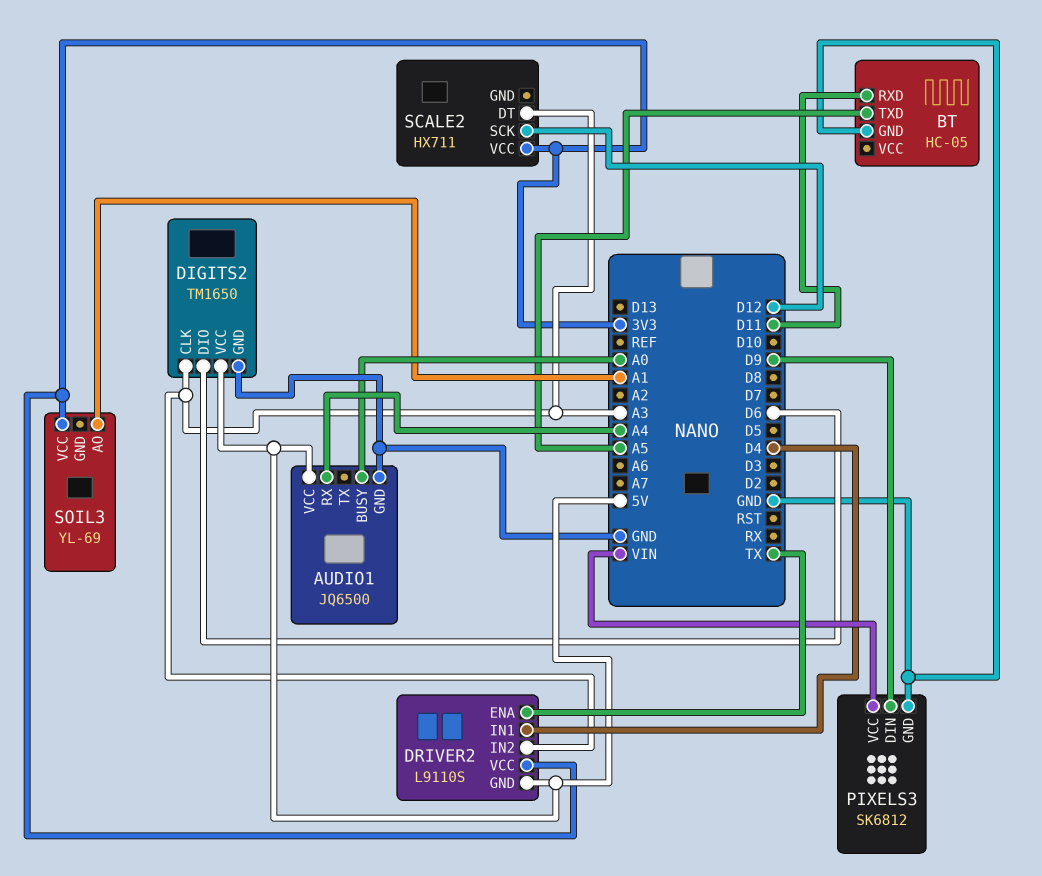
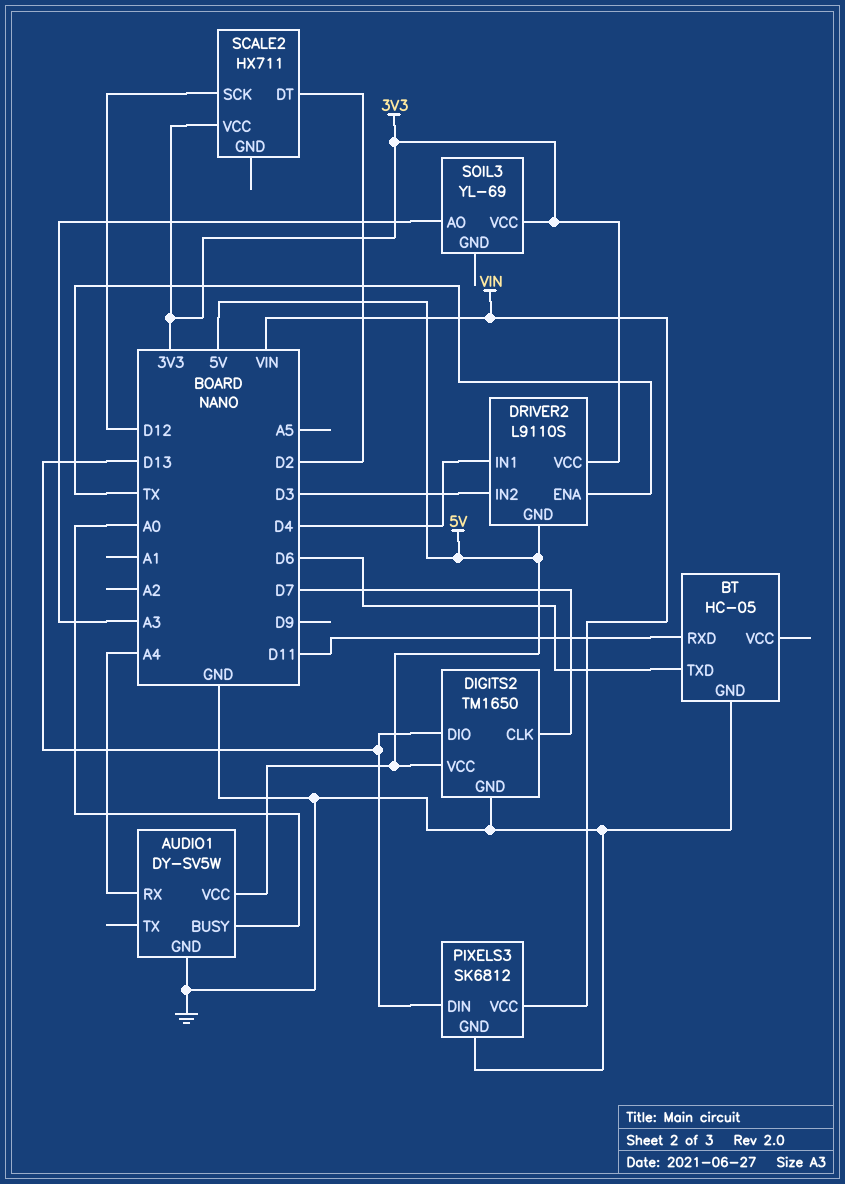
AUDIO1: JQ6500 -> DY-SV5W
BT pin TXD: A5 -> D6
DIGITS2 pin CLK: A3 -> D7
DIGITS2 pin DIO: D6 -> D13
DRIVER2 pin IN2: A3 -> D3
PIXELS3 pin DIN: D9 -> D13
SCALE2 pin DT: A3 -> D2
SOIL3 pin AO: A1 -> A3

